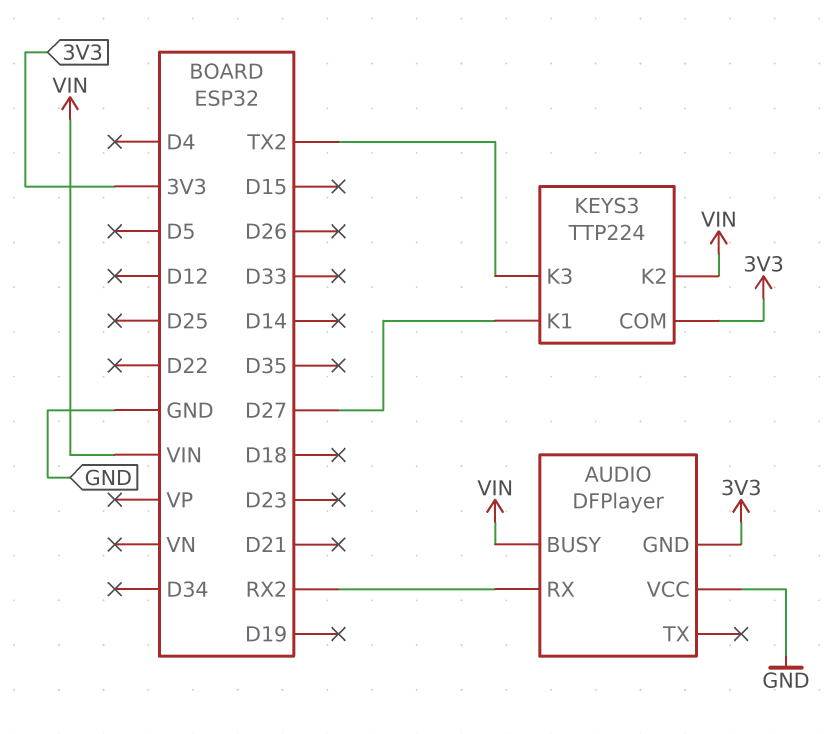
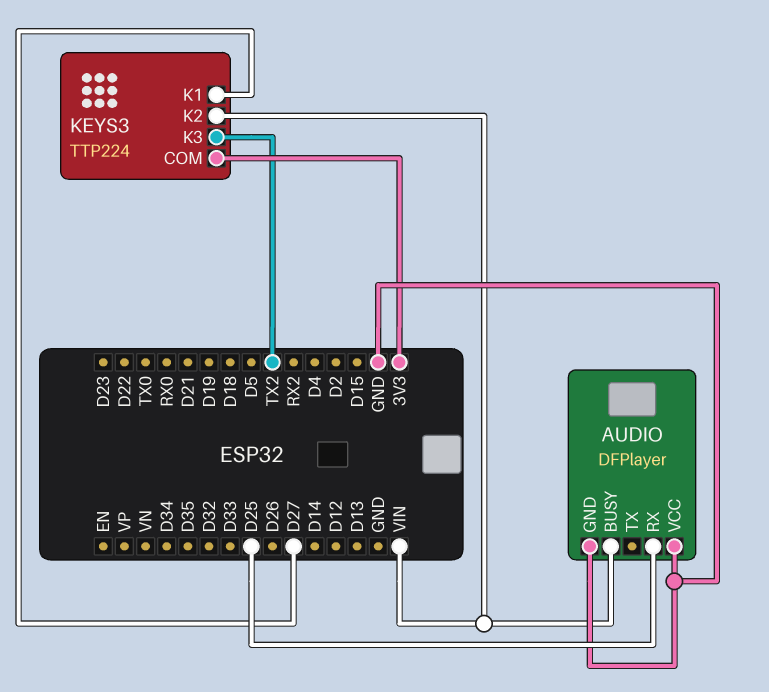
AUDIO pin GND: 3V3 -> GND
AUDIO pin RX: RX2 -> D25

